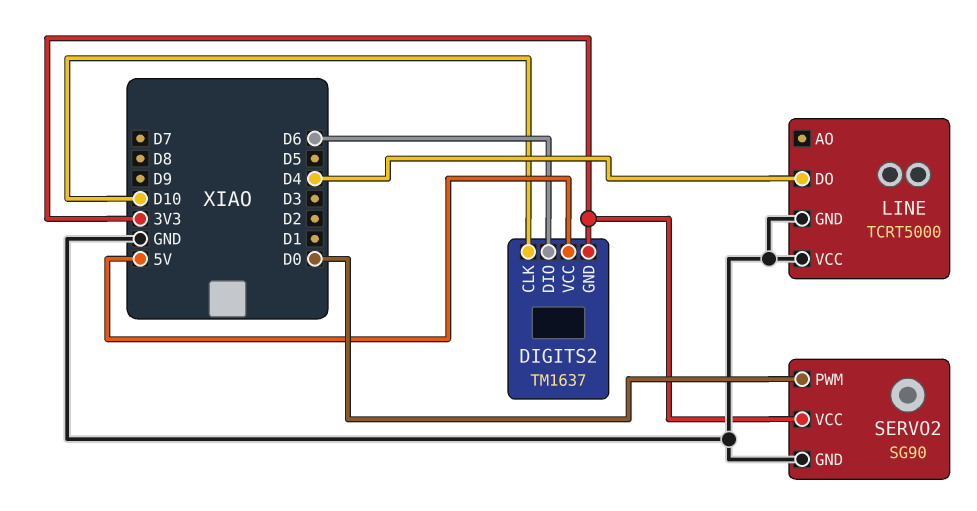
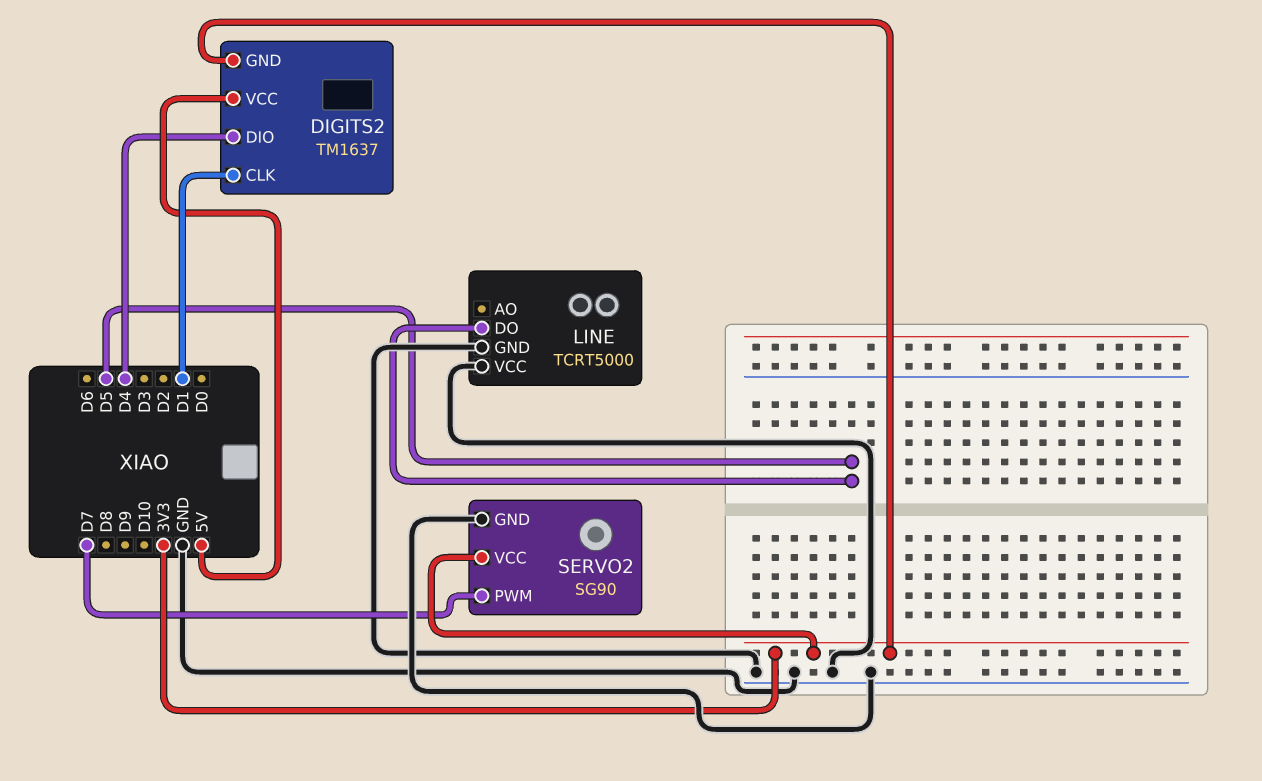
DIGITS2 pin CLK: D10 -> D1
DIGITS2 pin DIO: D6 -> D4
LINE pin DO: D4 -> D5
SERVO2 pin PWM: D0 -> D7

